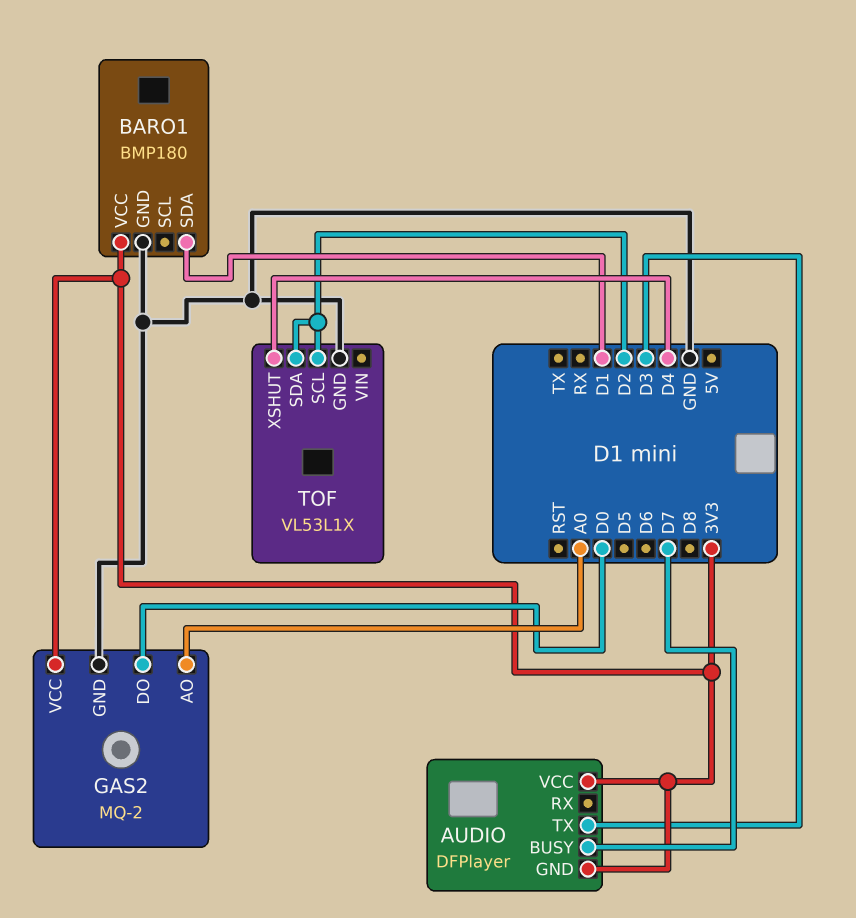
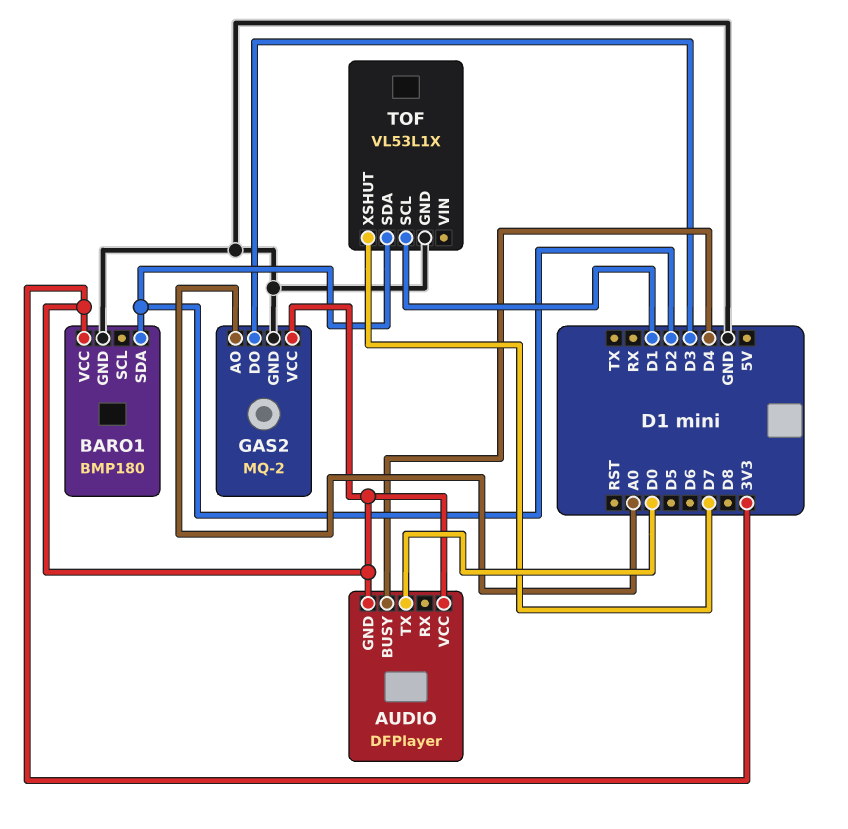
AUDIO pin BUSY: D7 -> D4
AUDIO pin TX: D3 -> D0
BARO1 pin SDA: D1 -> D2
GAS2 pin DO: D0 -> D3
TOF pin SCL: D2 -> D1
TOF pin XSHUT: D4 -> D7

